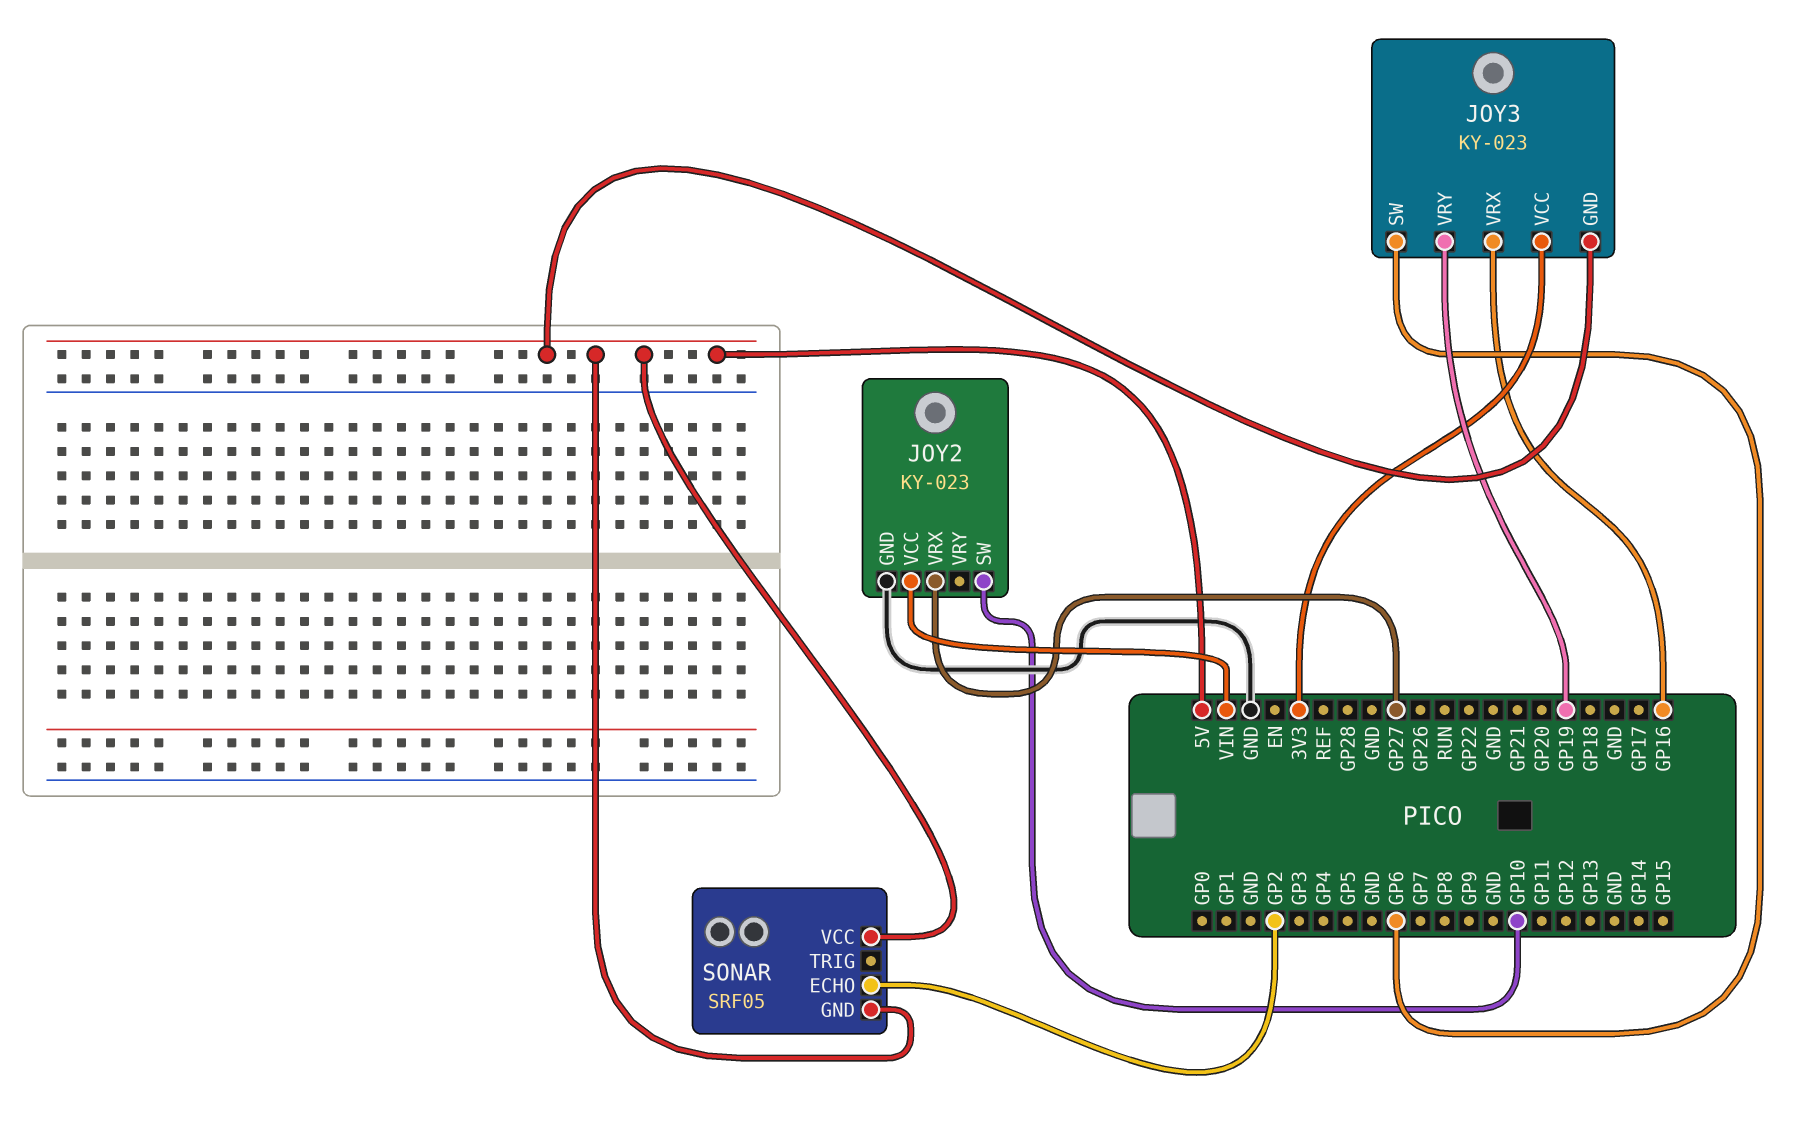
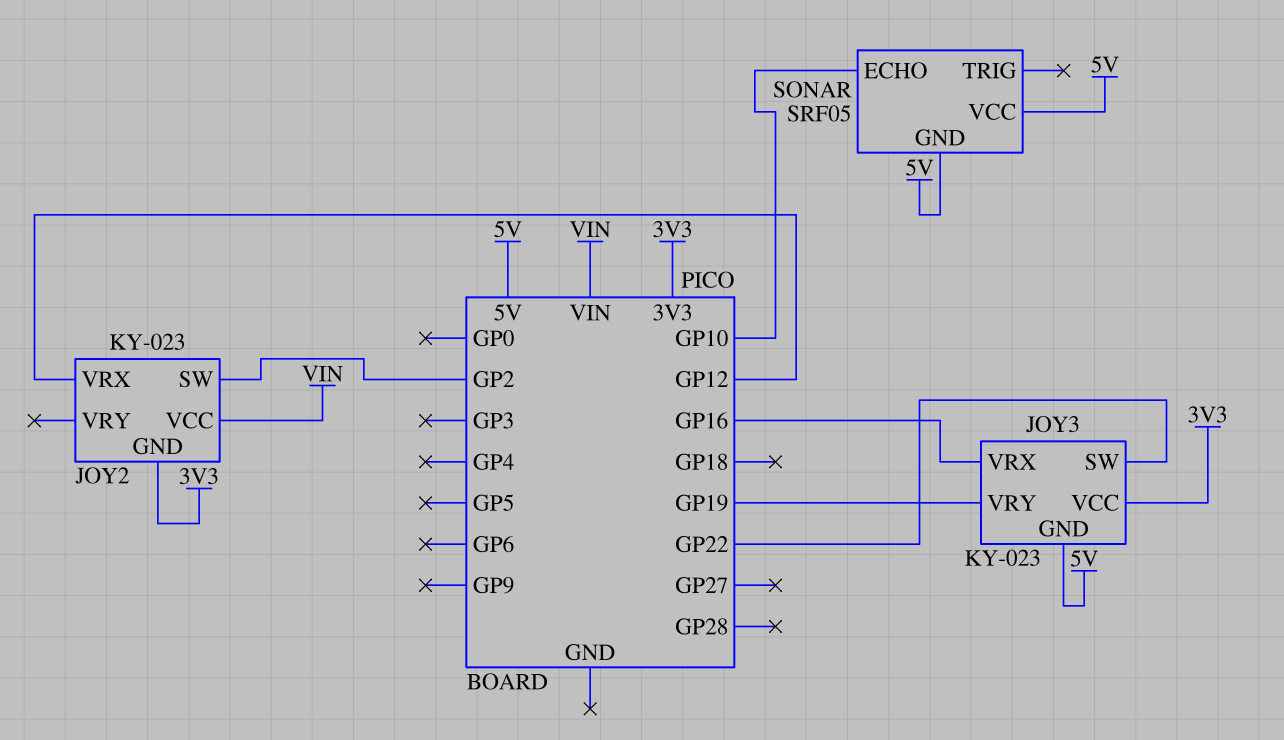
JOY2 pin GND: GND -> 3V3
JOY2 pin SW: GP10 -> GP2
JOY2 pin VRX: GP27 -> GP12
JOY3 pin SW: GP6 -> GP22
SONAR pin ECHO: GP2 -> GP10

